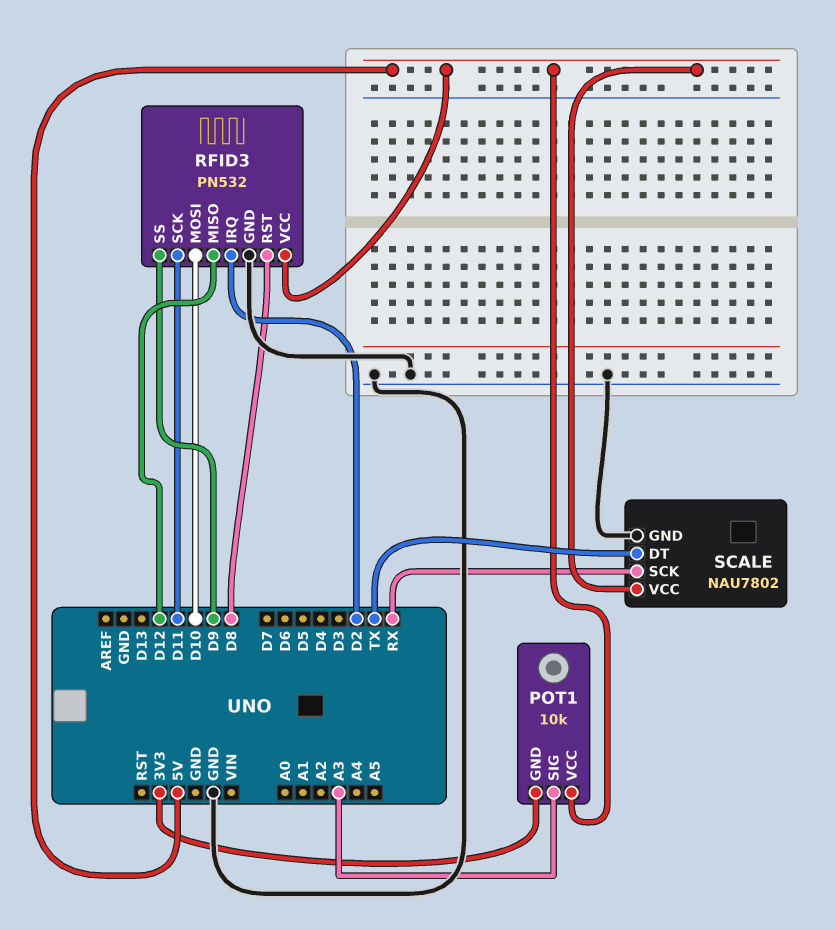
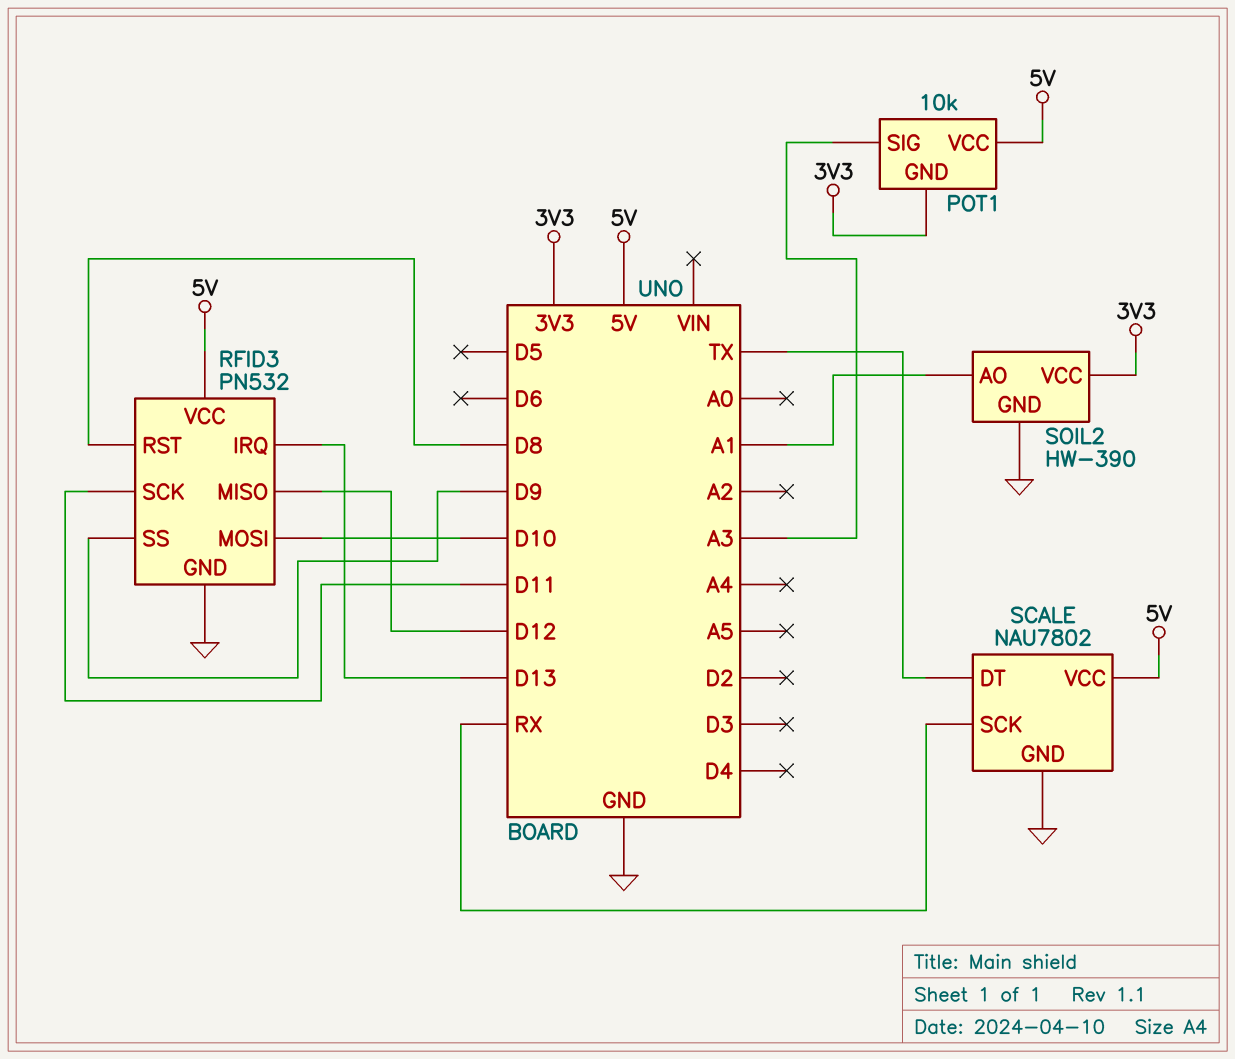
RFID3 pin IRQ: D2 -> D13
SOIL2: none -> HW-390
SOIL2 pin AO: none -> A1
SOIL2 pin GND: none -> GND
SOIL2 pin VCC: none -> 3V3

